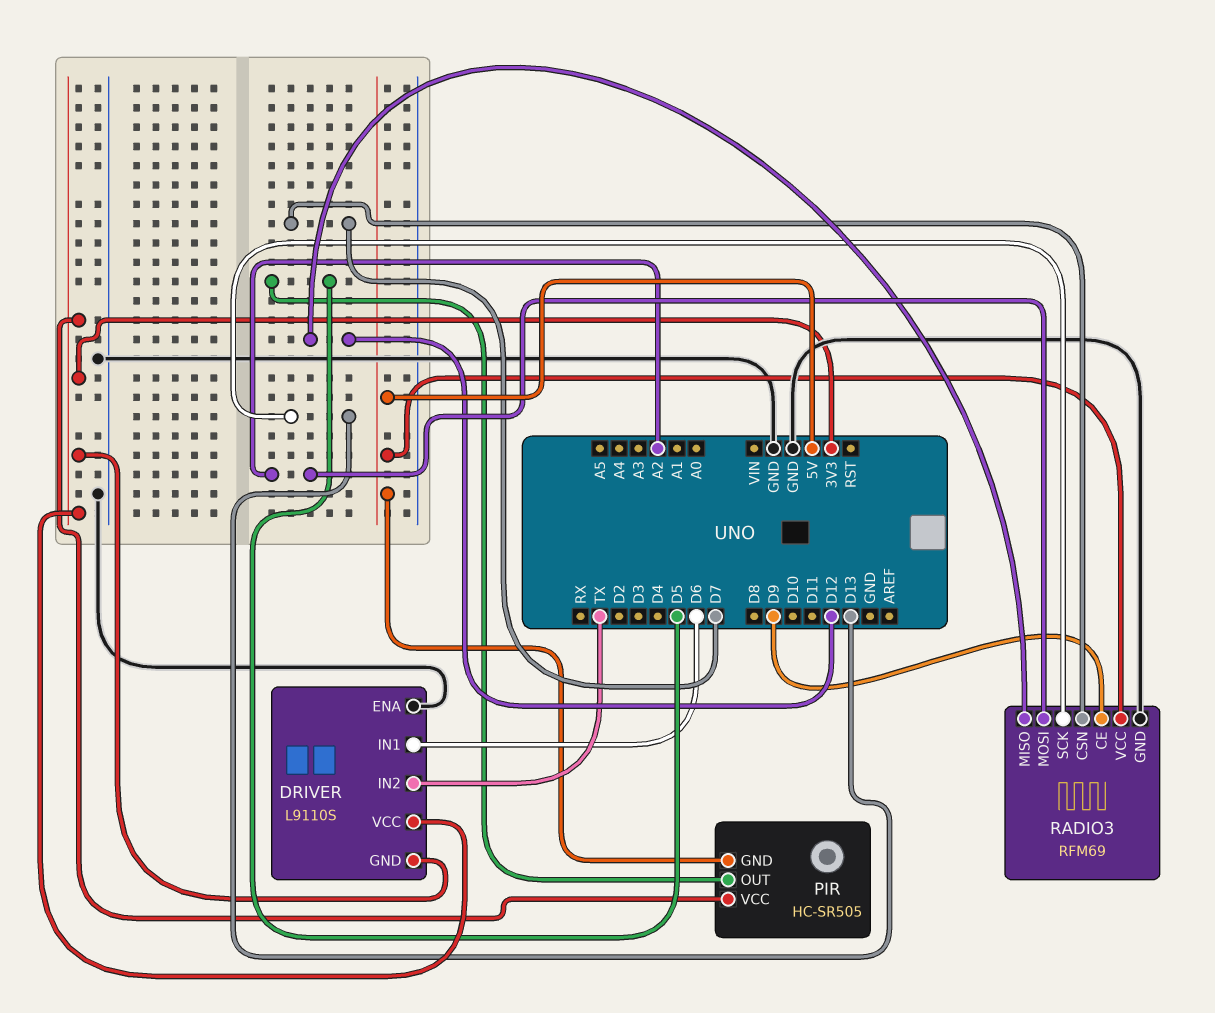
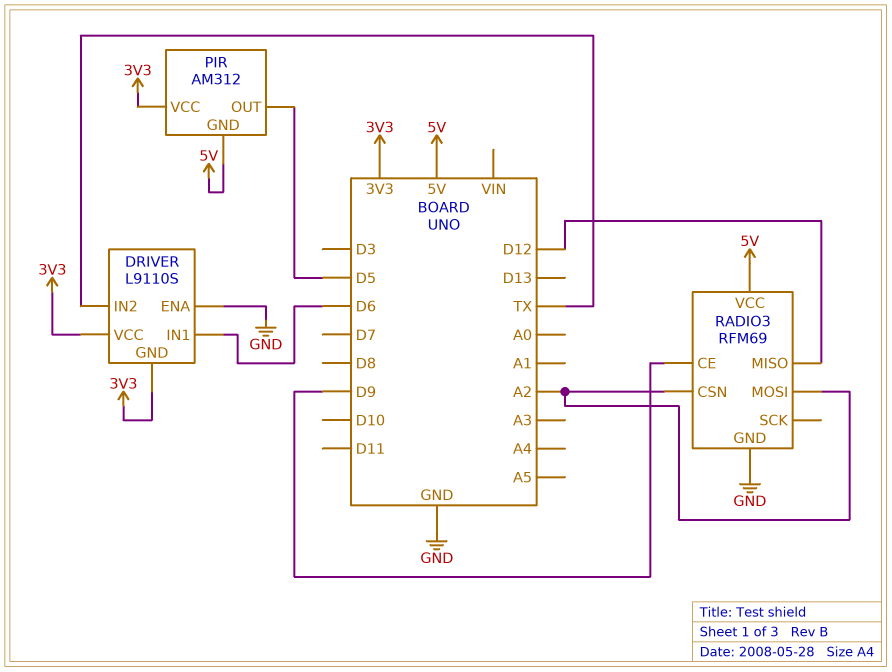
PIR: HC-SR505 -> AM312
RADIO3 pin CSN: D7 -> A2
RADIO3 pin SCK: D13 -> none

